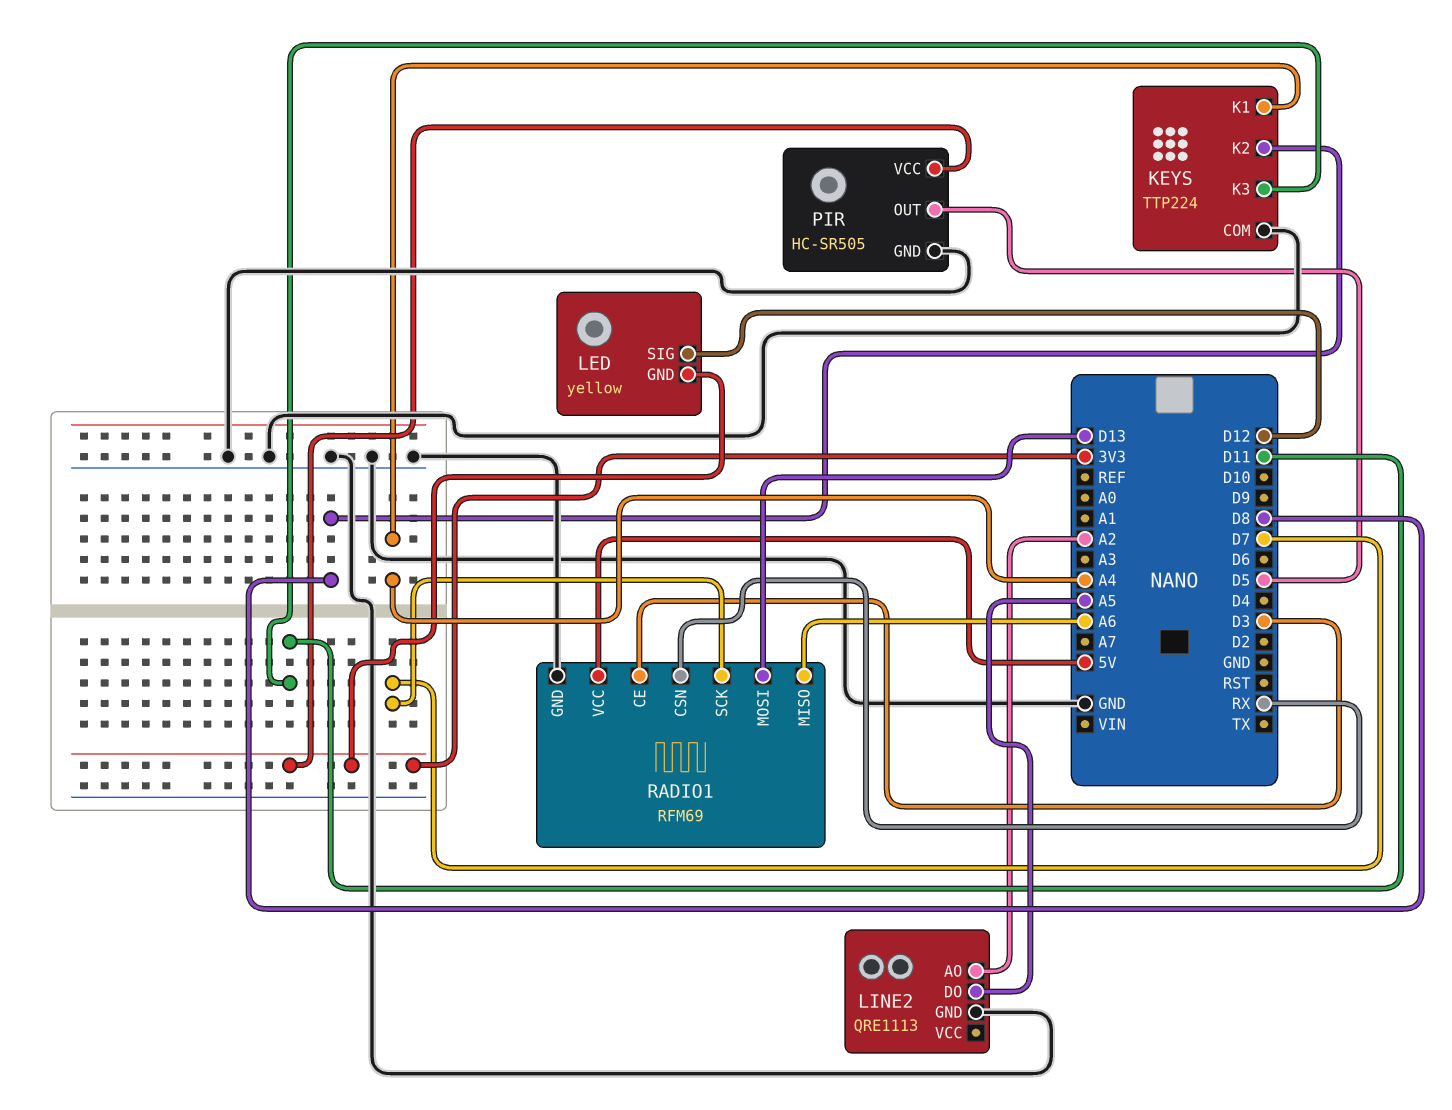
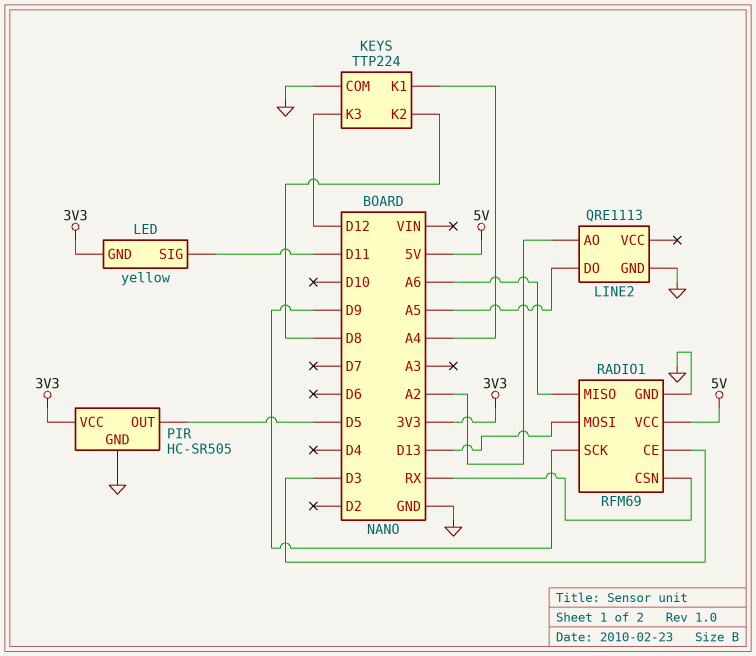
KEYS pin K3: D11 -> D12
LED pin SIG: D12 -> D11
RADIO1 pin SCK: D7 -> D9

